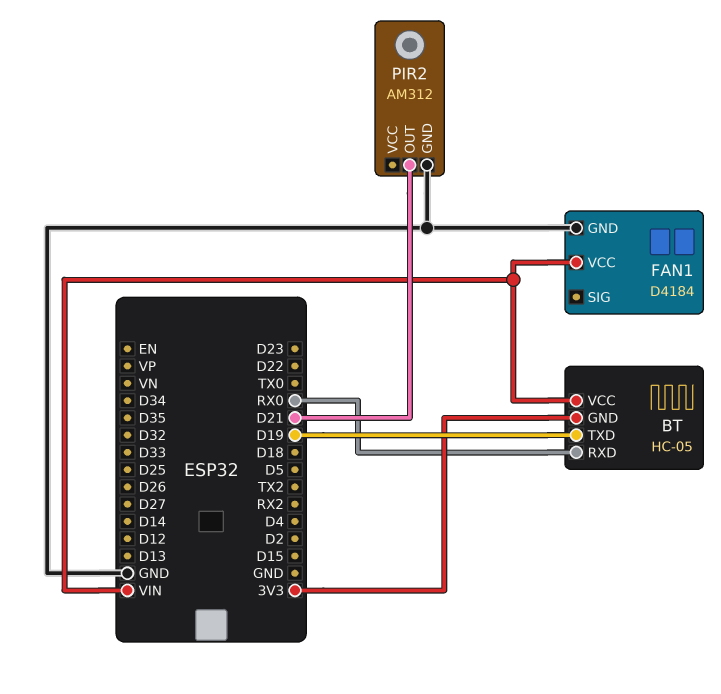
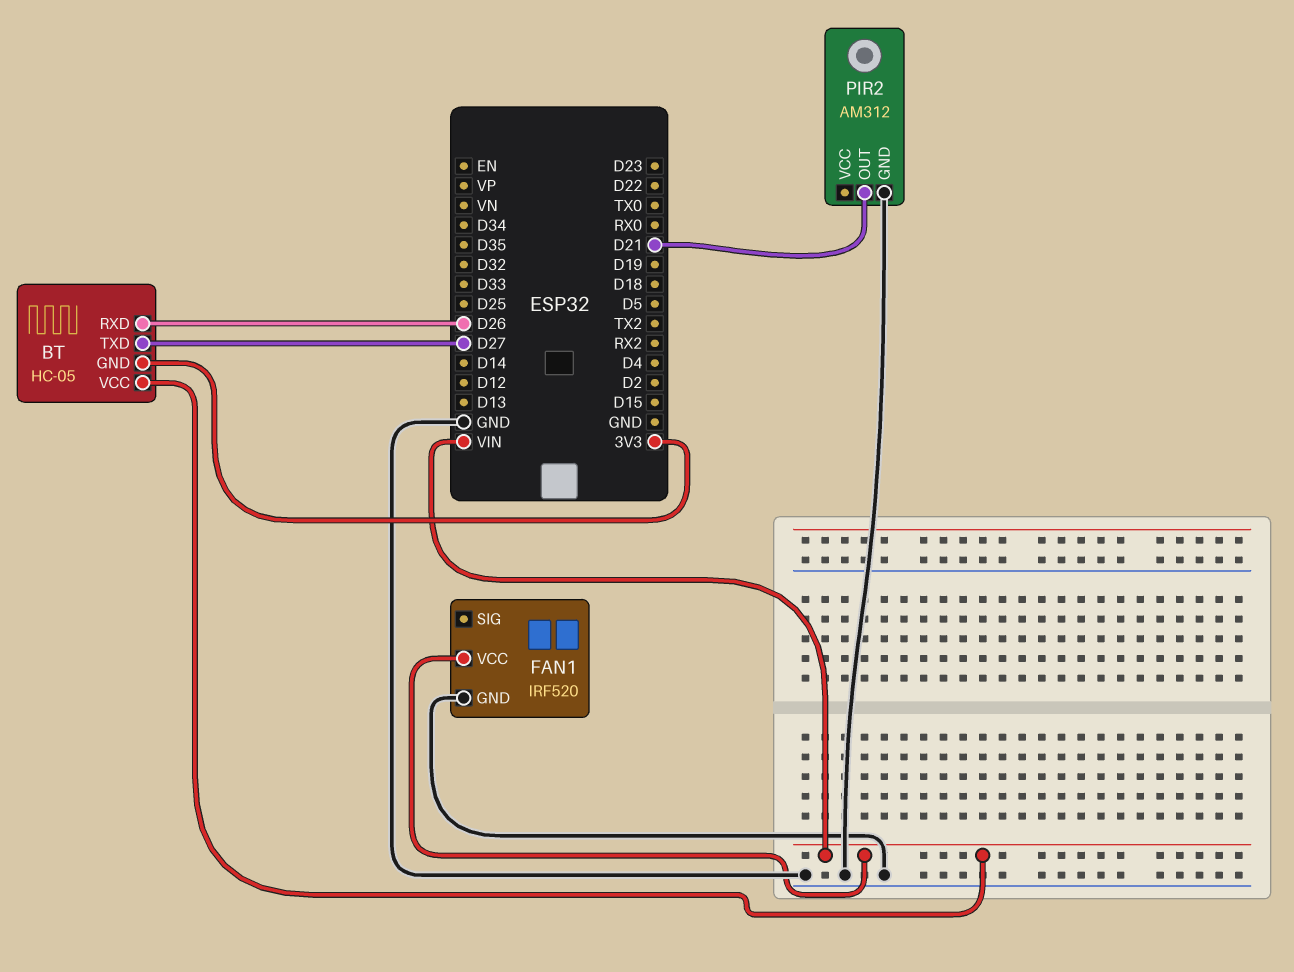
BT pin RXD: RX0 -> D26
BT pin TXD: D19 -> D27
FAN1: D4184 -> IRF520

